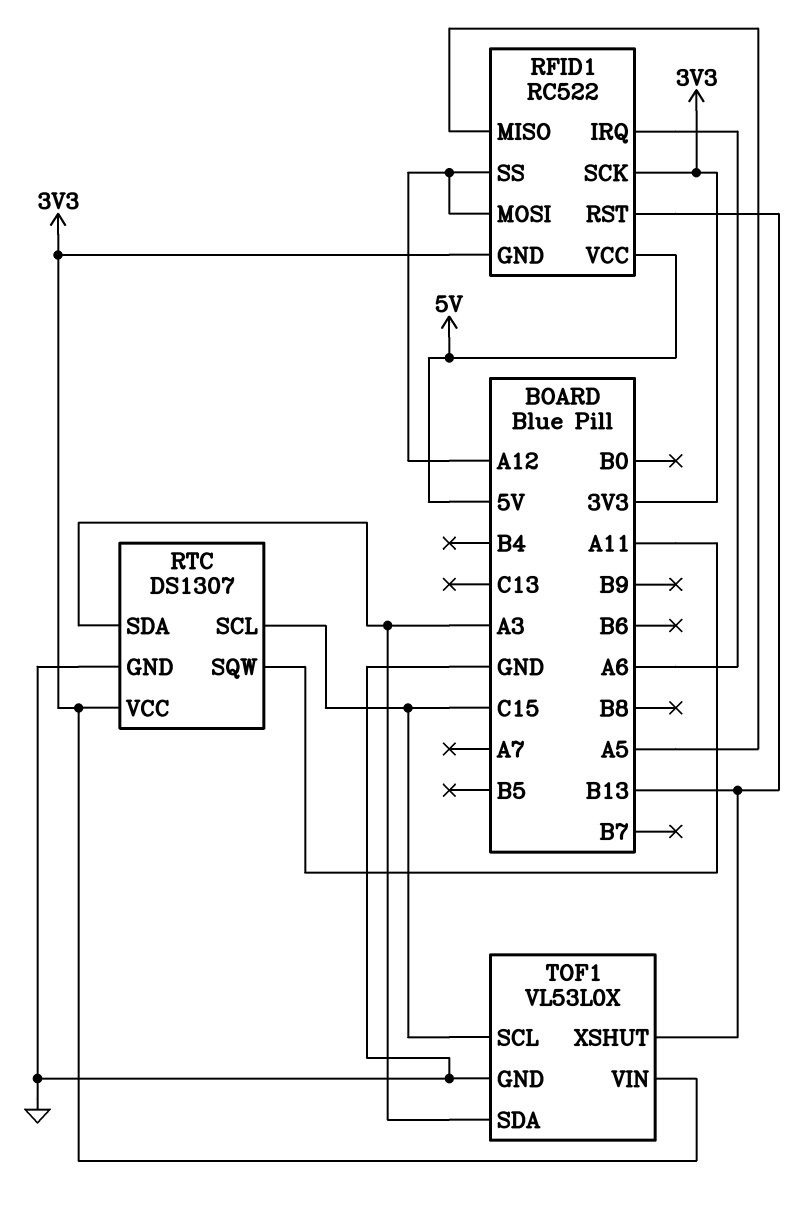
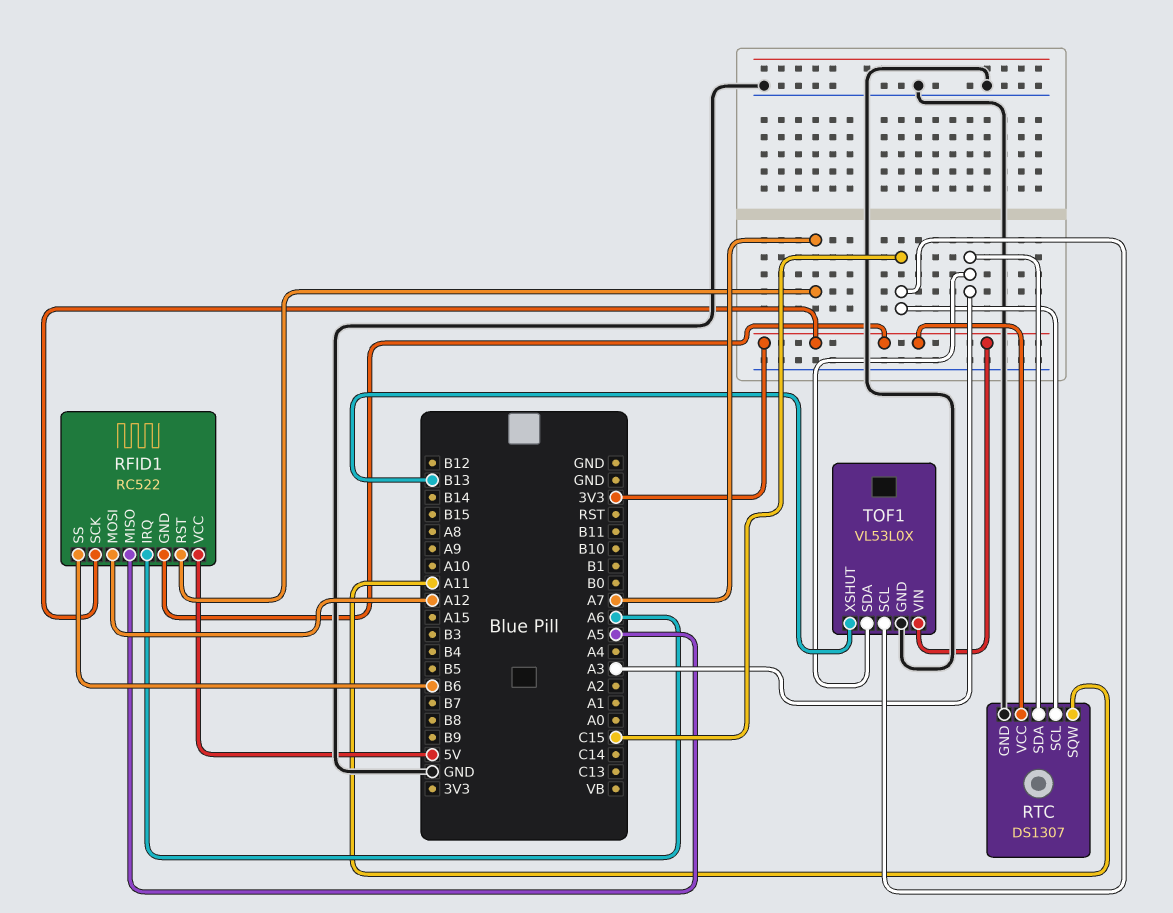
RFID1 pin RST: B13 -> A7
RFID1 pin SS: A12 -> B6

